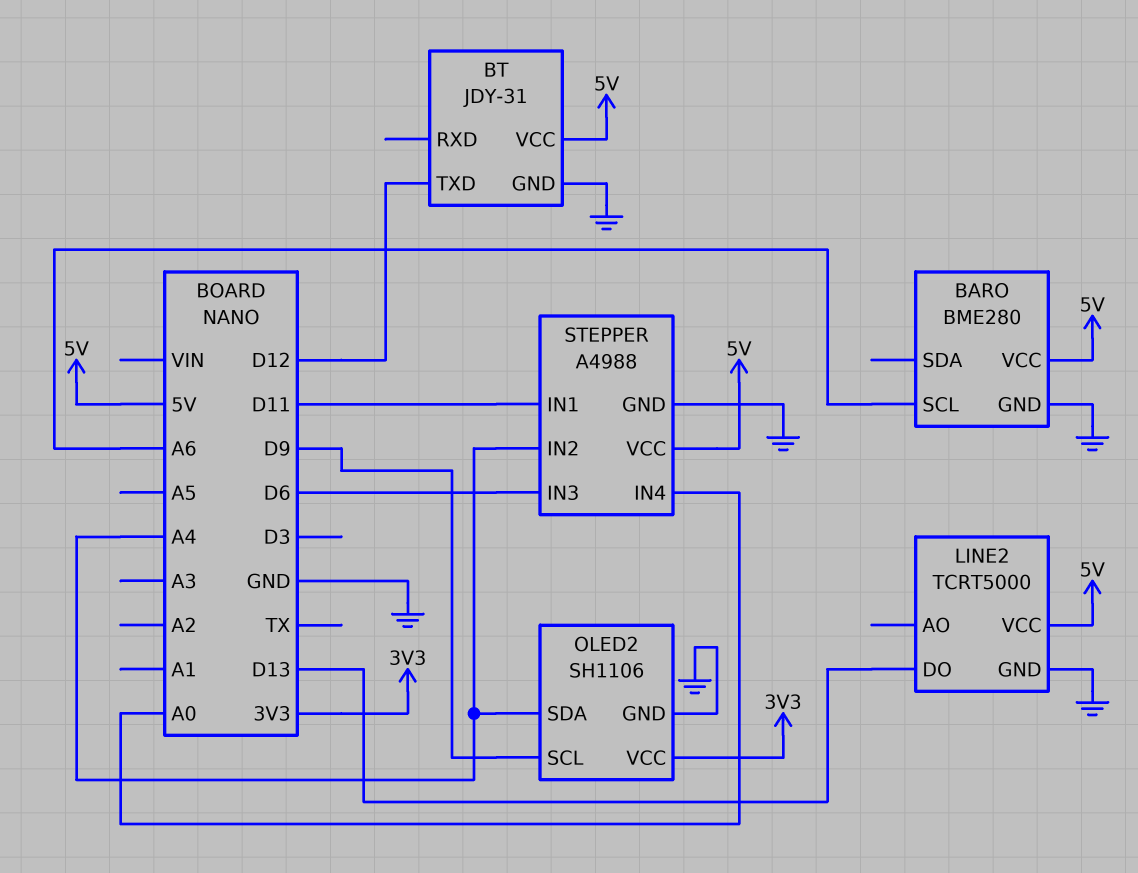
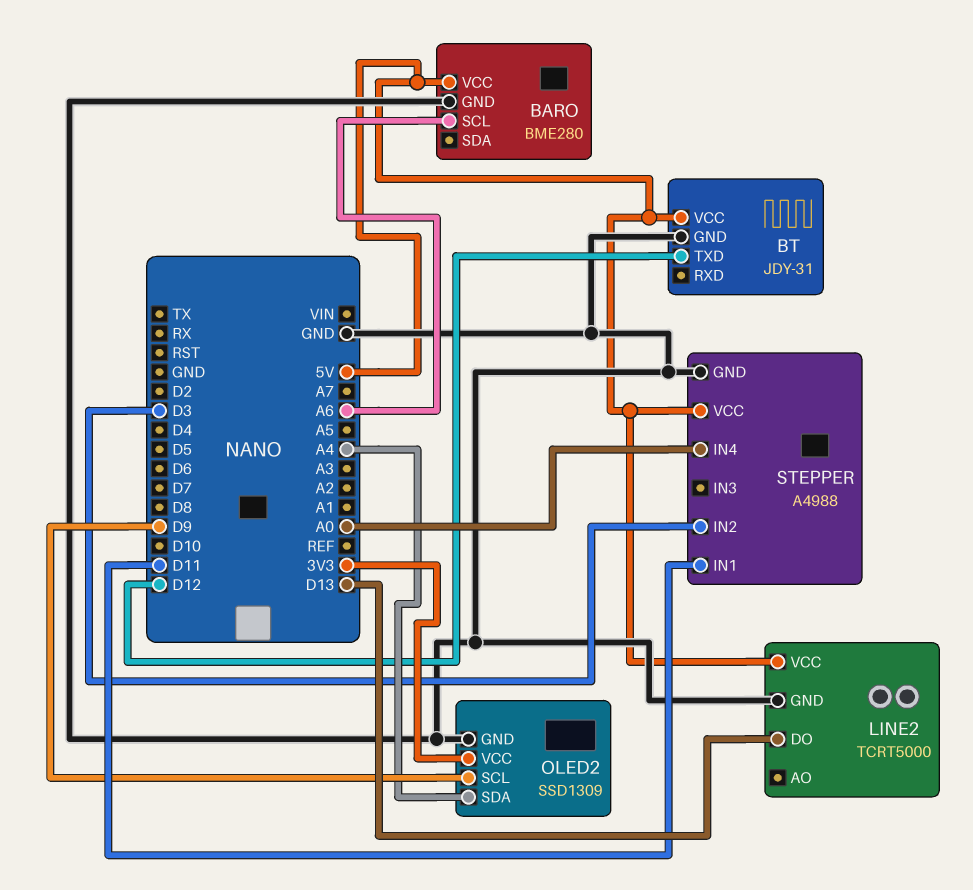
OLED2: SH1106 -> SSD1309
STEPPER pin IN2: A4 -> D3
STEPPER pin IN3: D6 -> none

